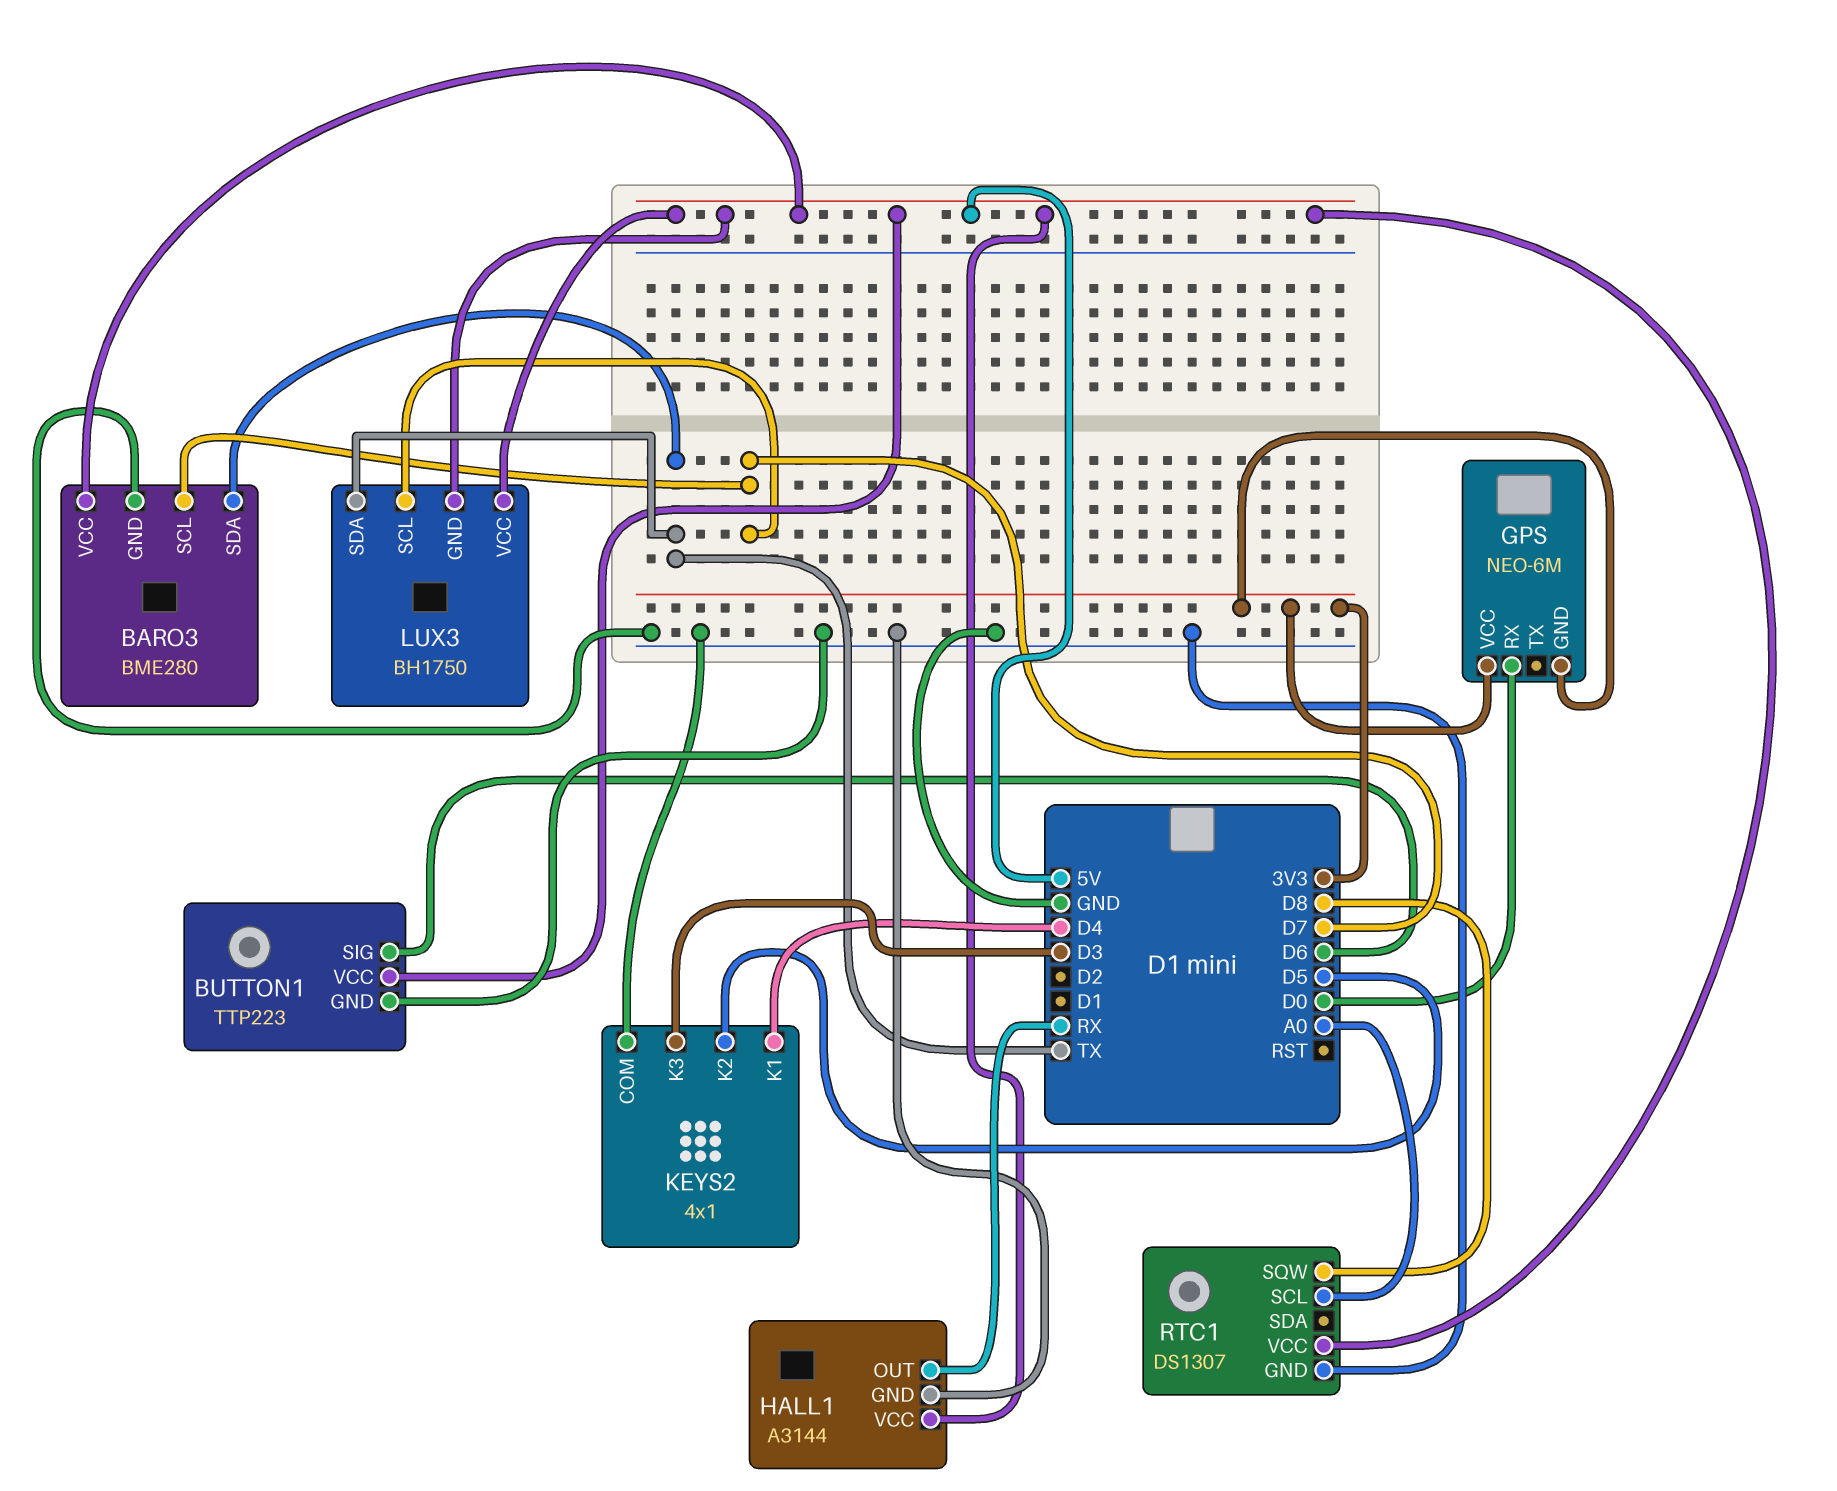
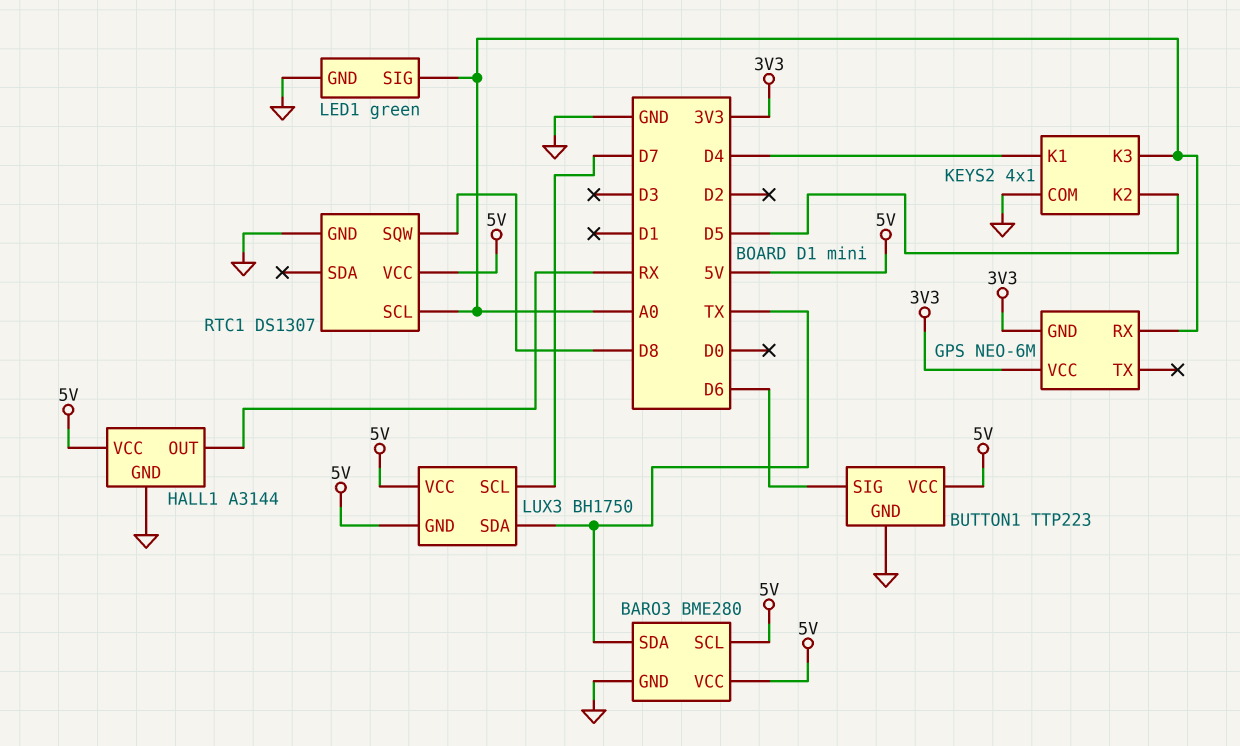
BARO3 pin SCL: D7 -> 5V
GPS pin RX: D0 -> A0
KEYS2 pin K3: D3 -> A0
LED1: none -> green
LED1 pin GND: none -> GND
LED1 pin SIG: none -> A0

